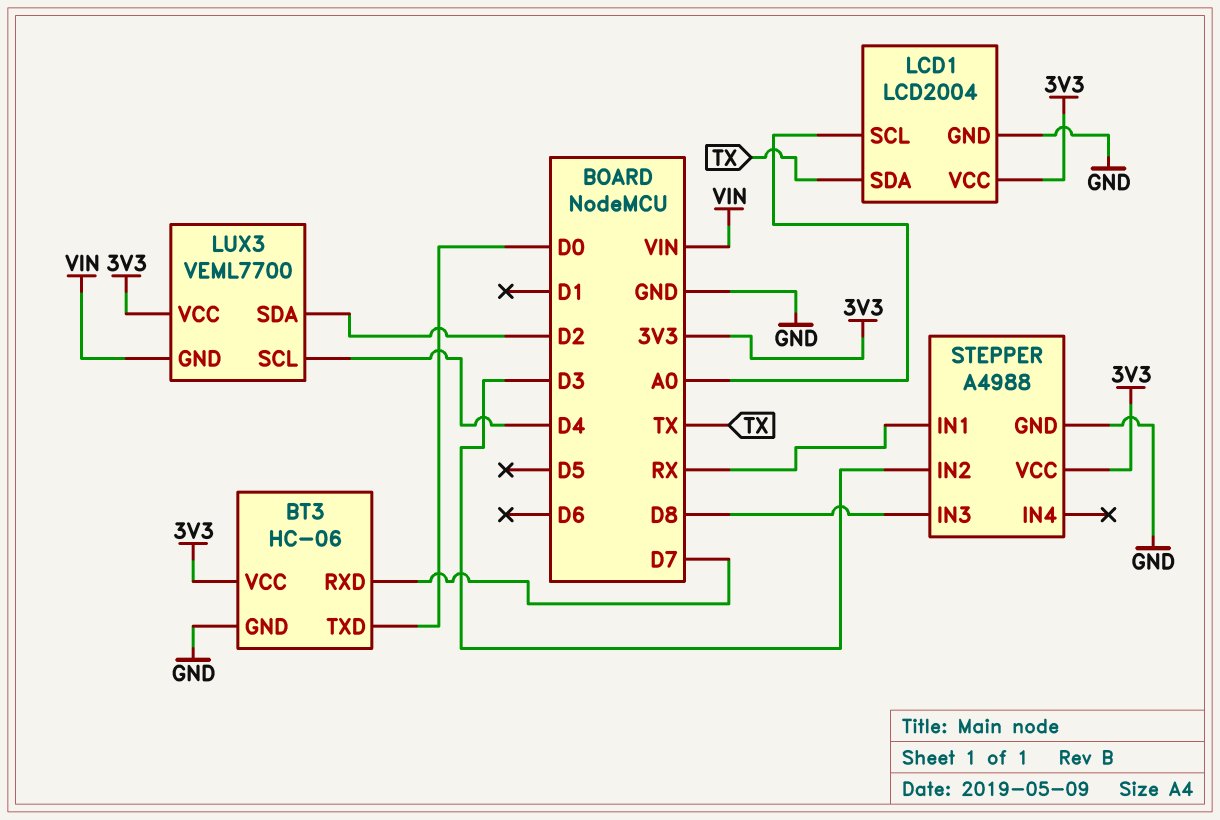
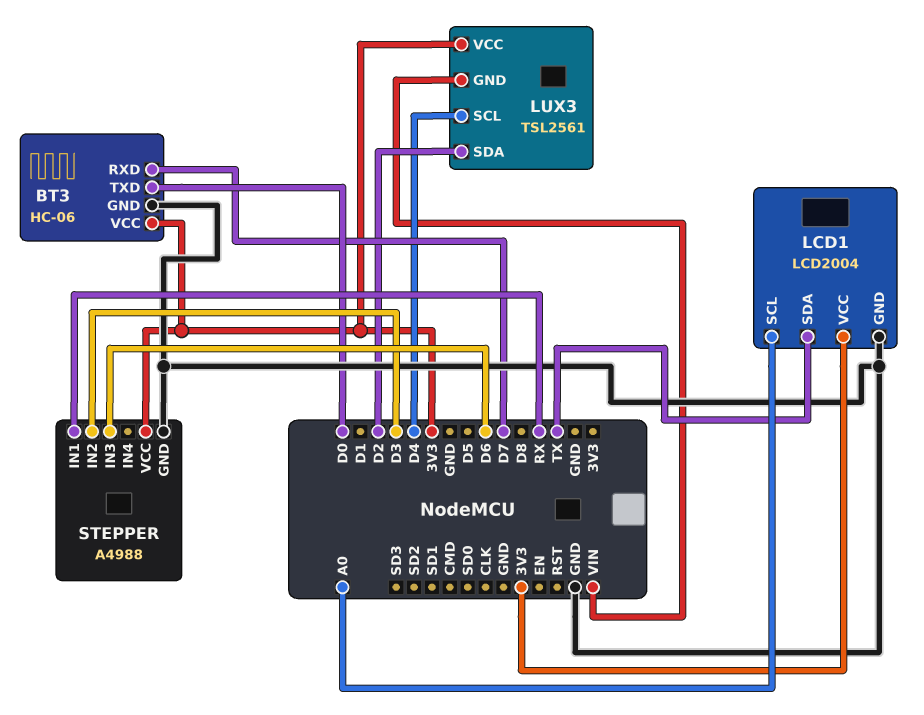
LUX3: VEML7700 -> TSL2561
STEPPER pin IN3: D8 -> D6

